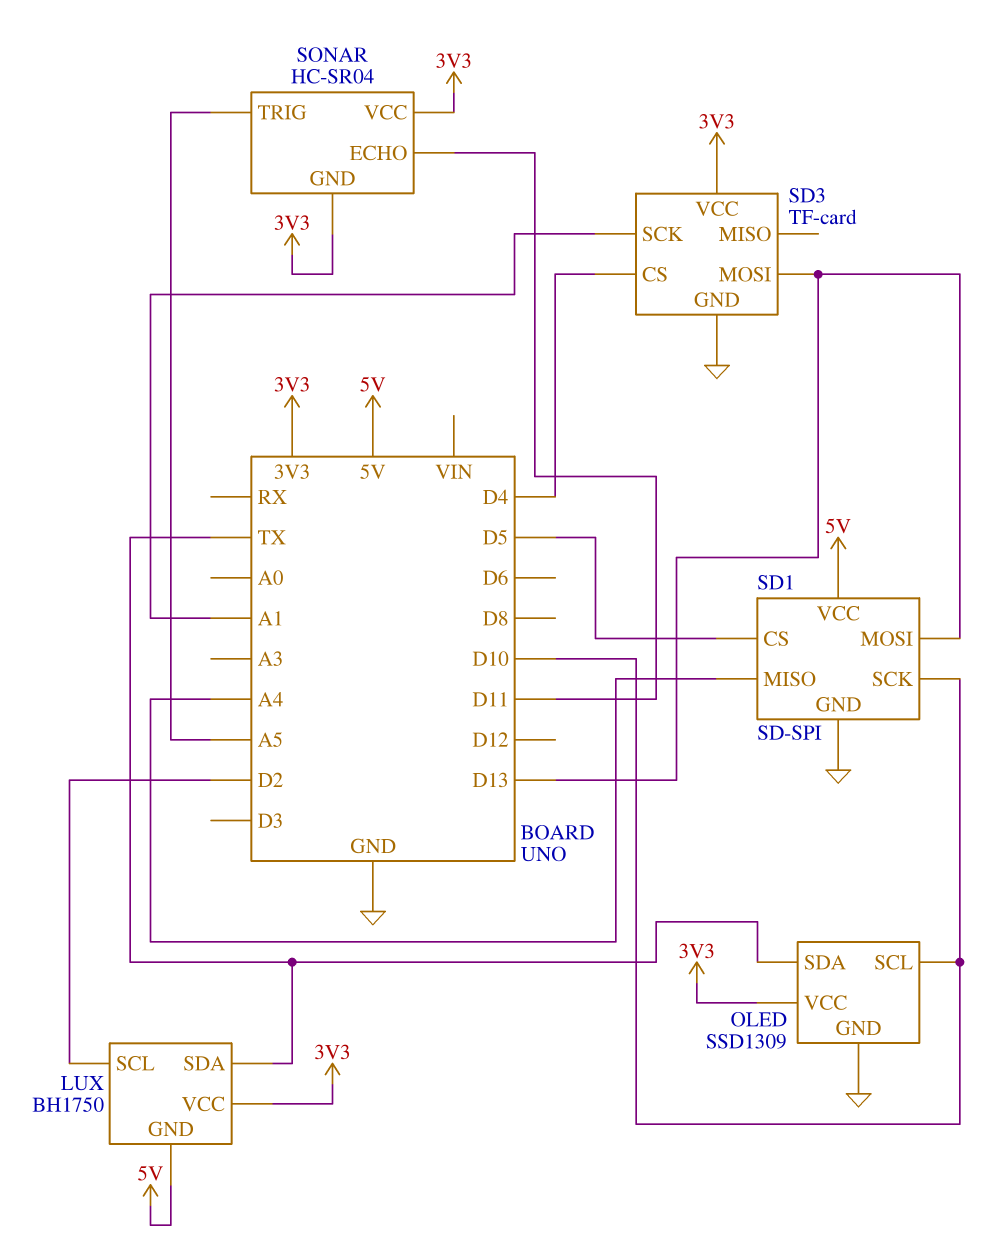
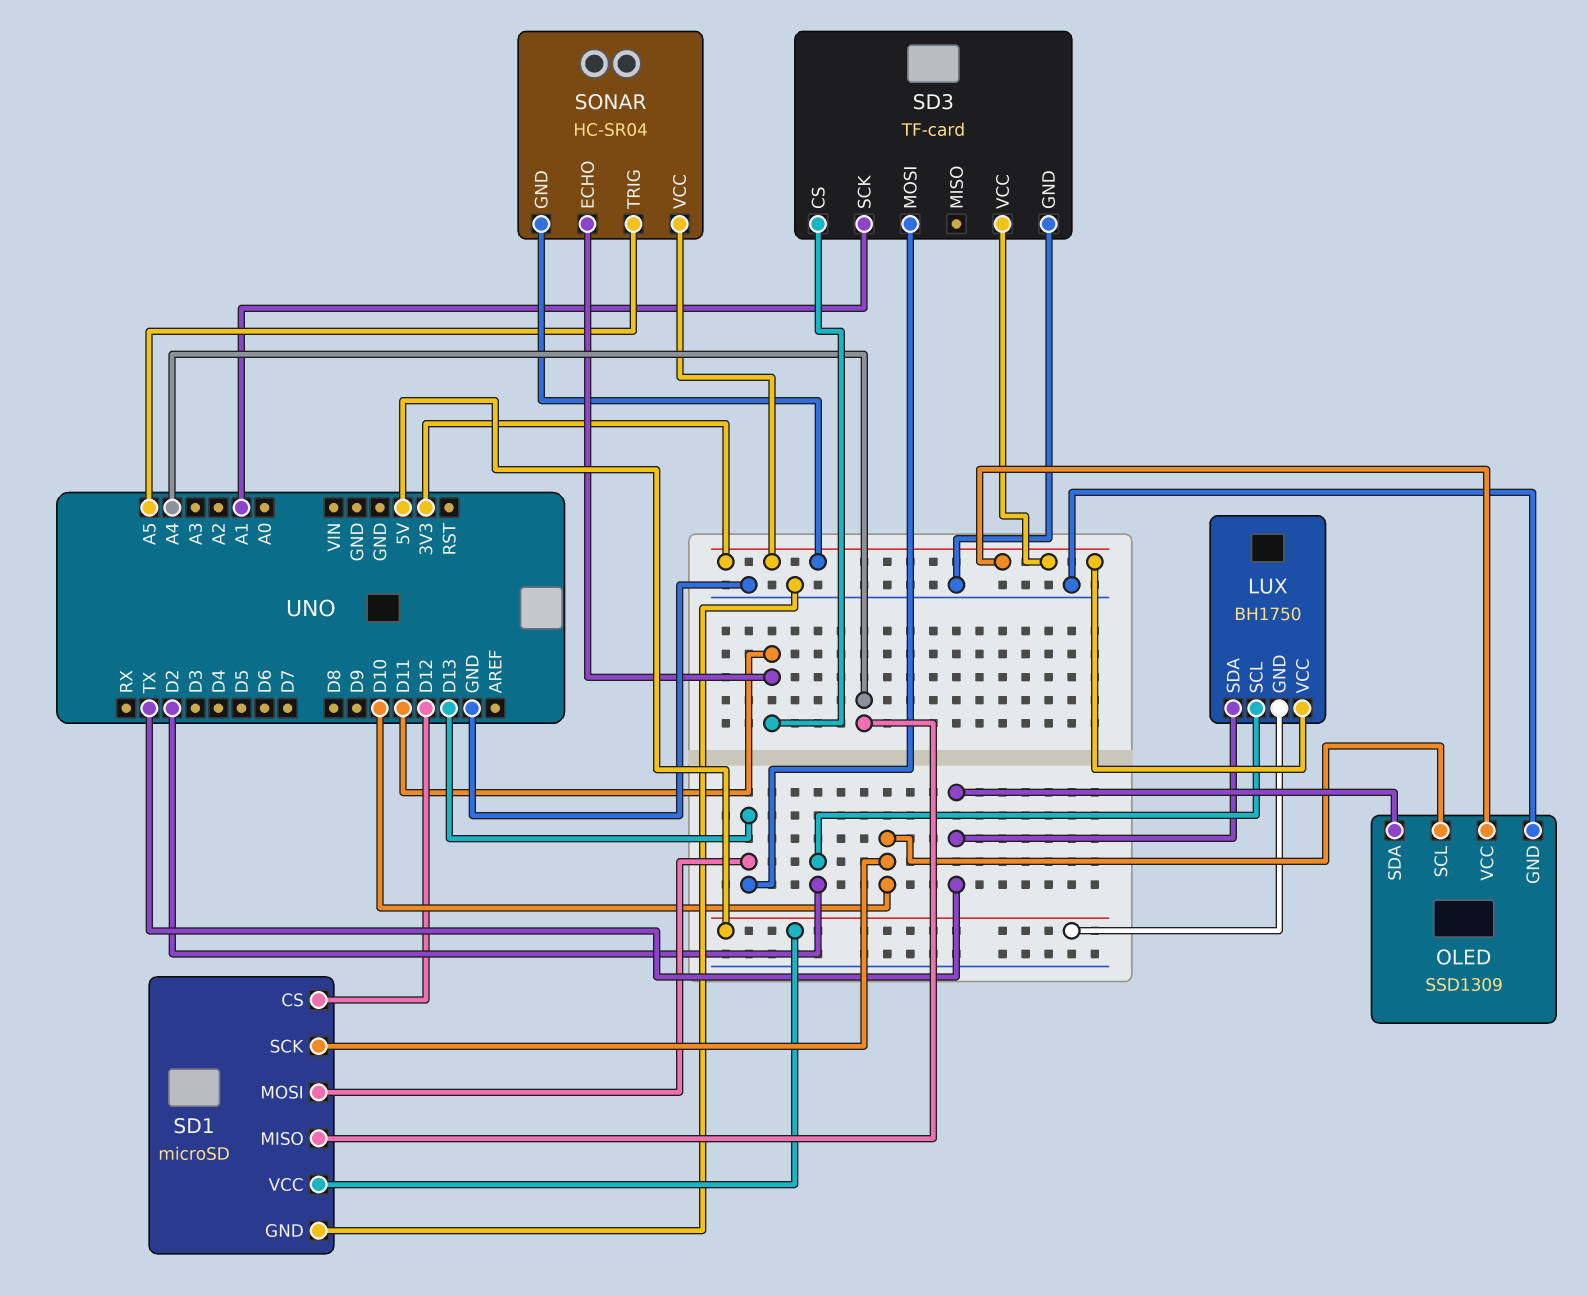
SD1: SD-SPI -> microSD
SD1 pin CS: D5 -> D12
SD3 pin CS: D4 -> D11

